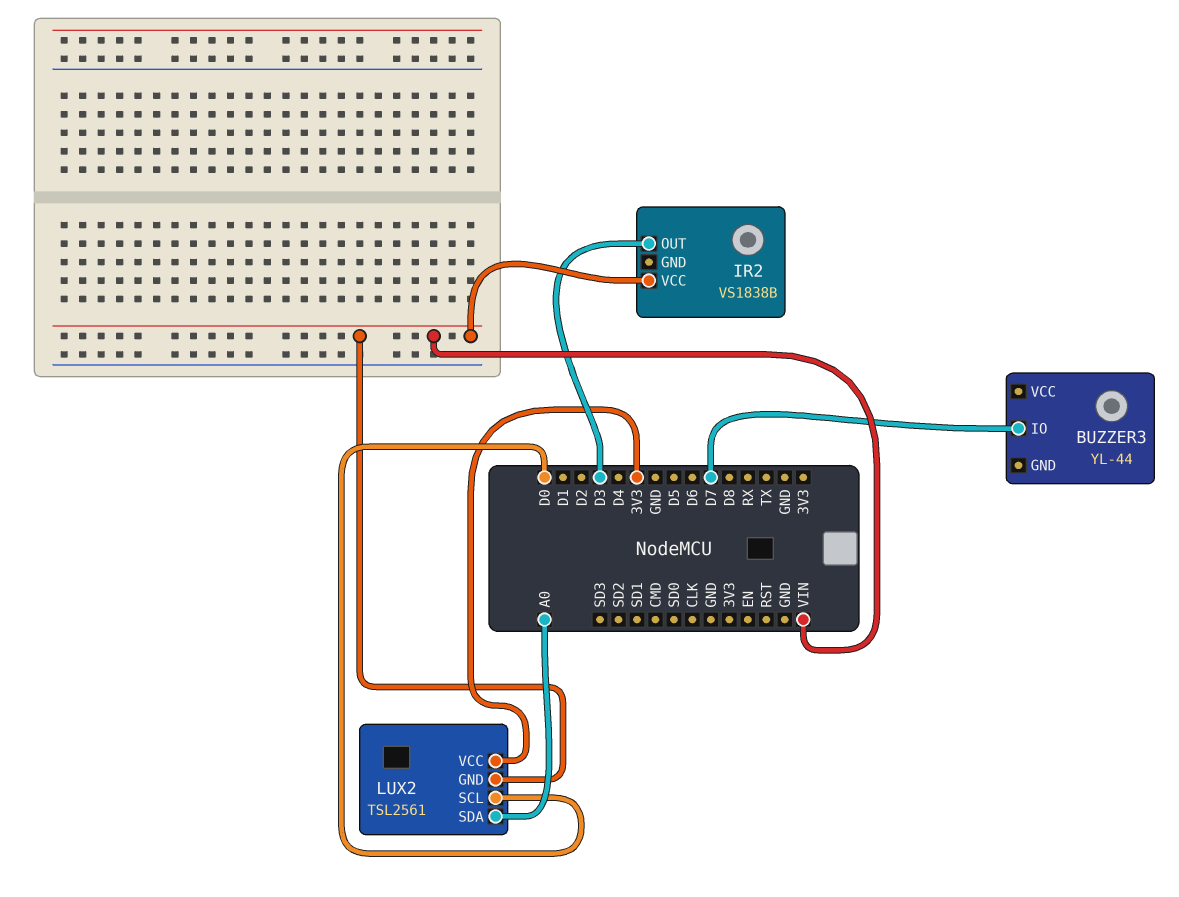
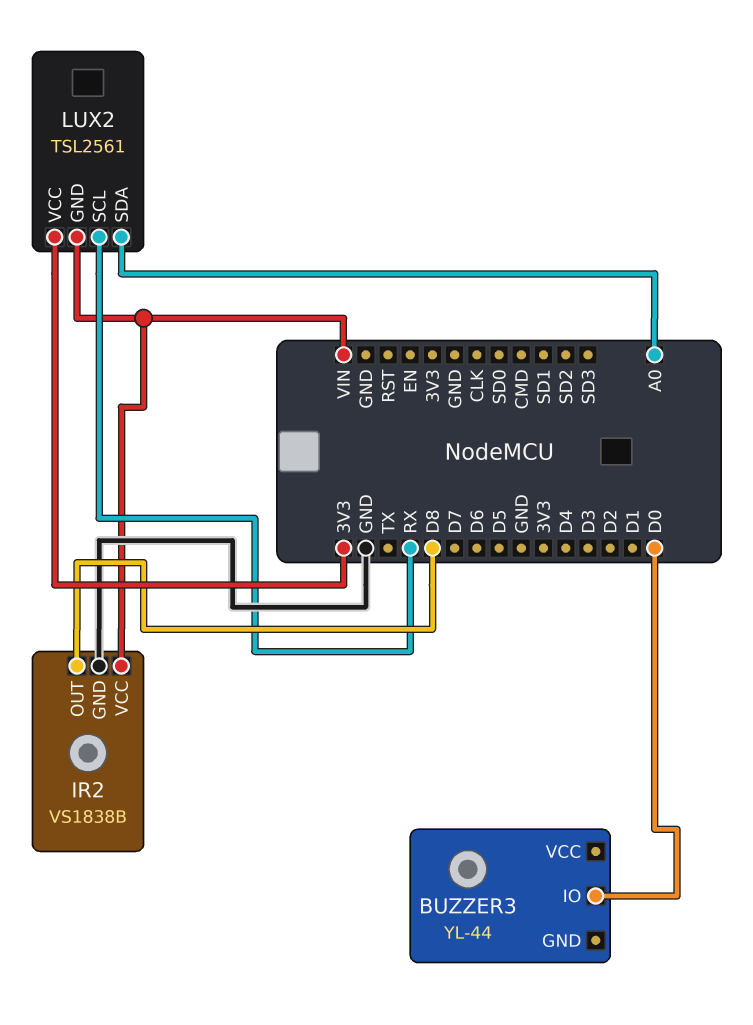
BUZZER3 pin IO: D7 -> D0
IR2 pin GND: none -> GND
IR2 pin OUT: D3 -> D8
LUX2 pin SCL: D0 -> RX

